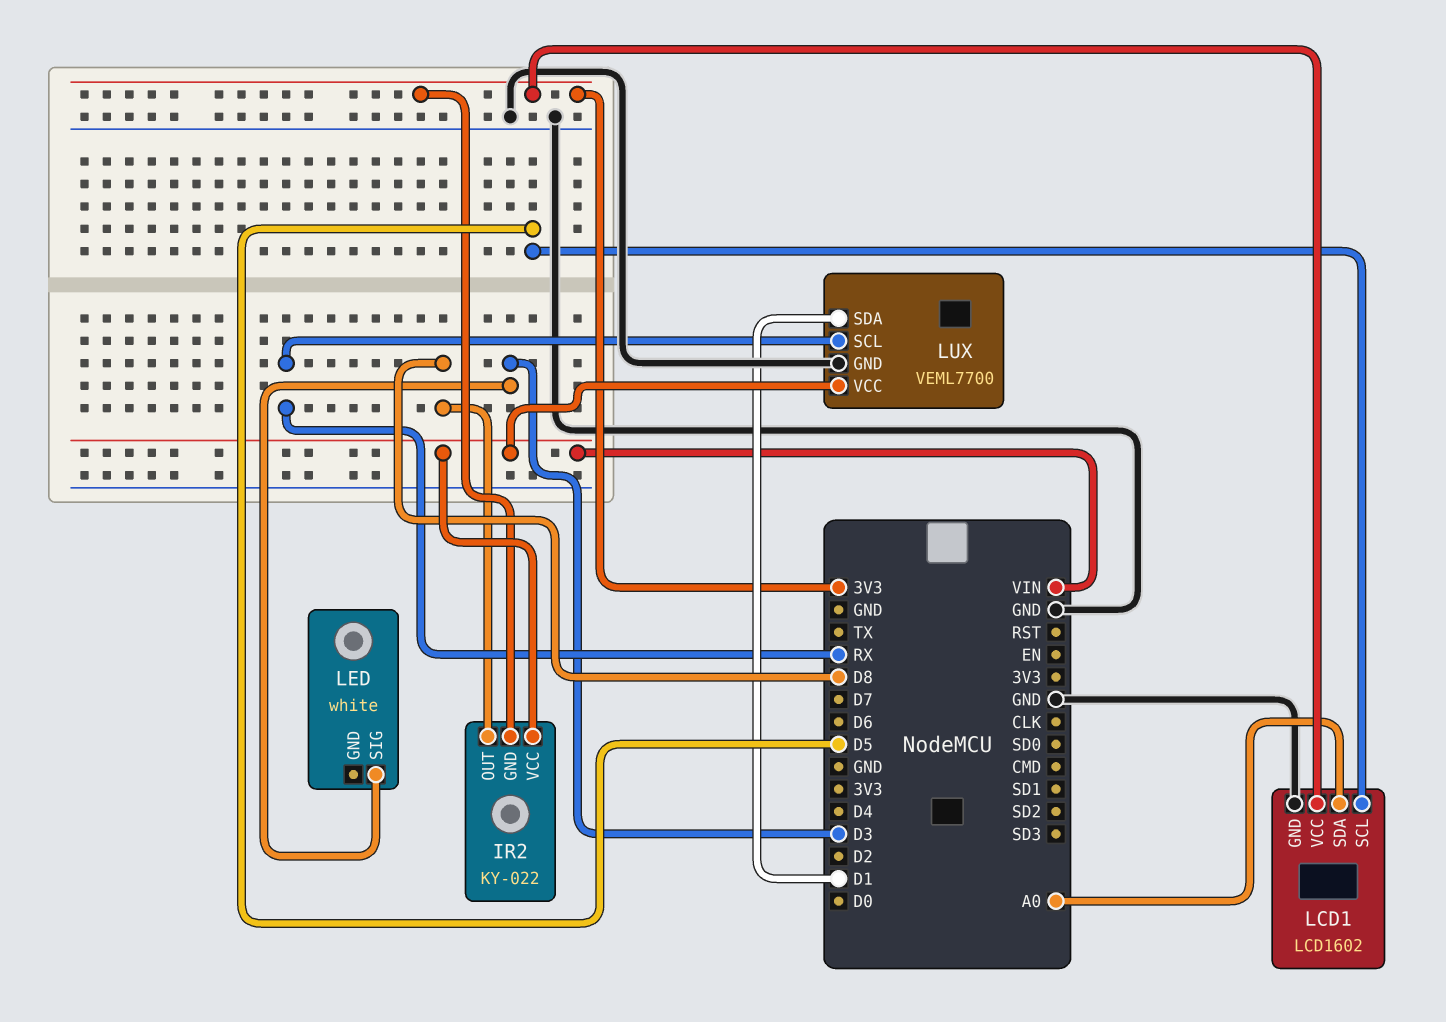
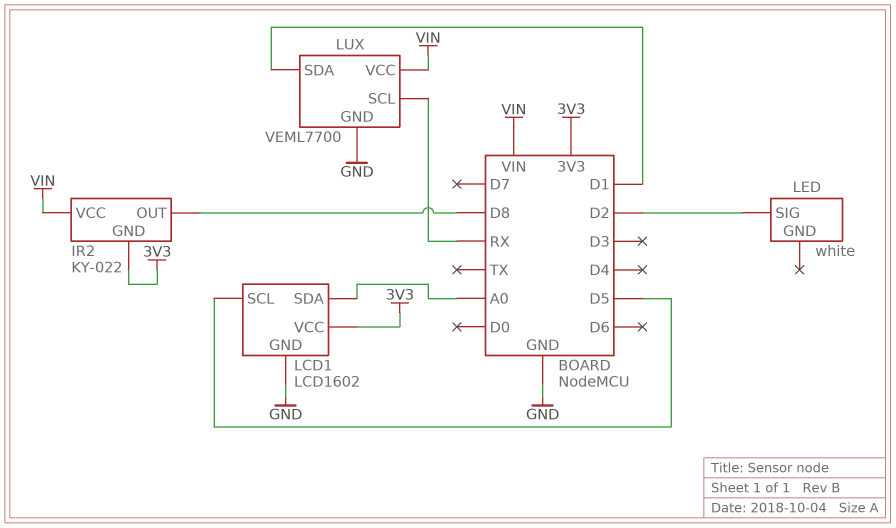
LED pin SIG: D3 -> D2

